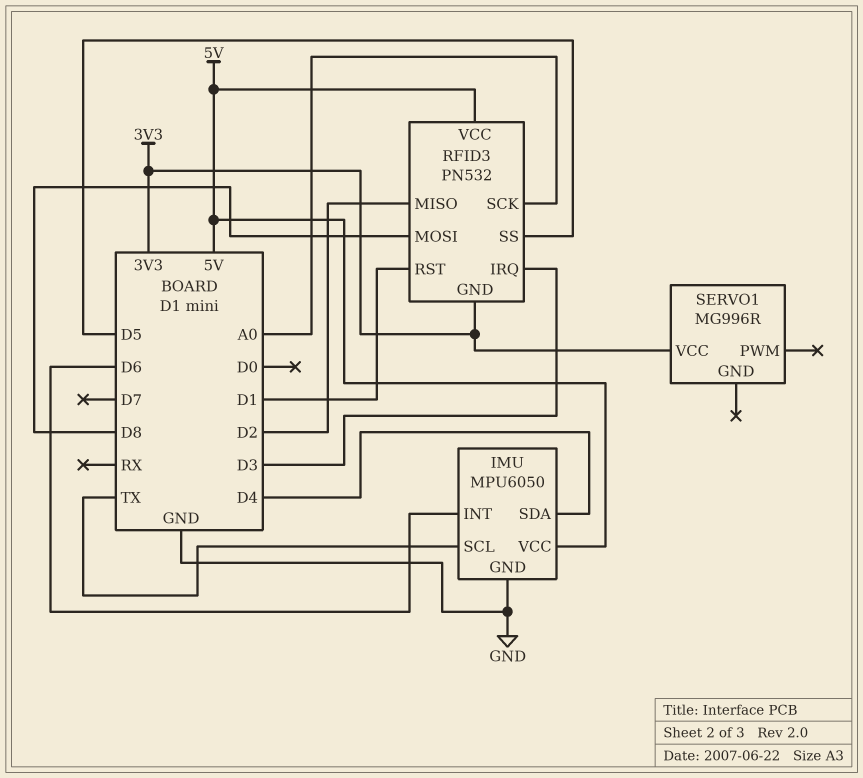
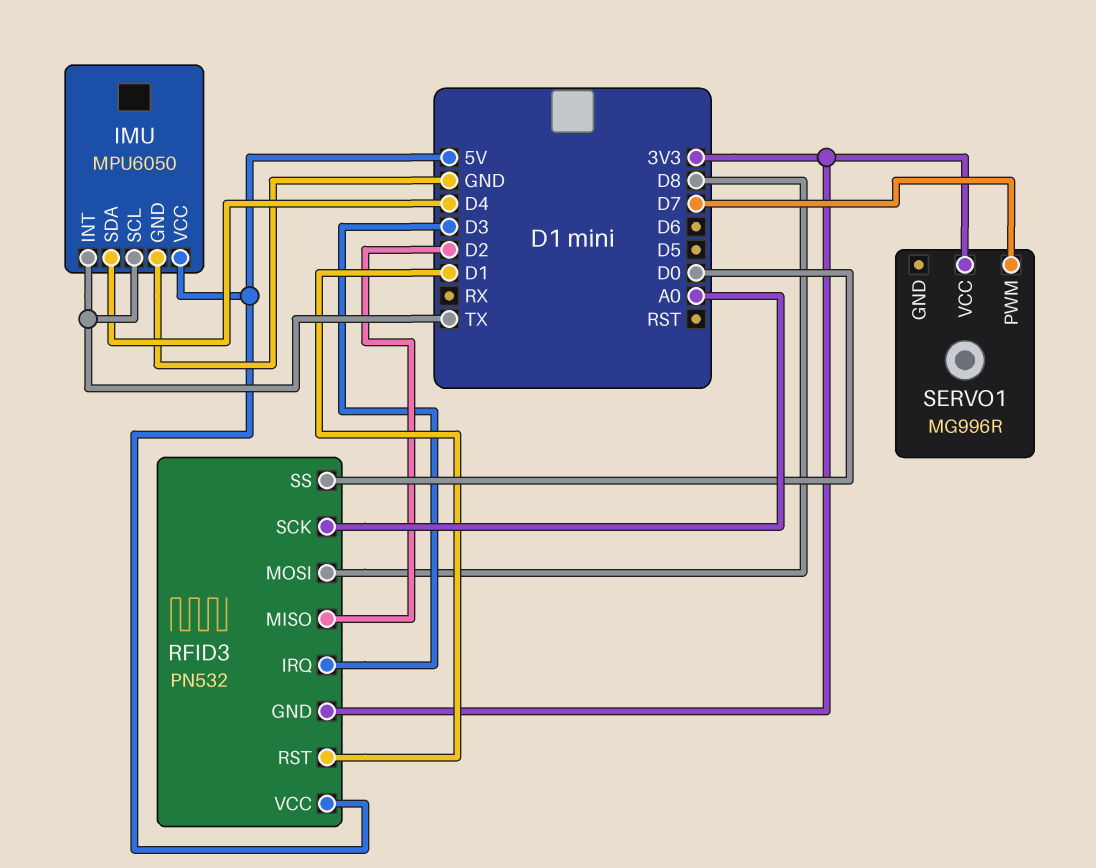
IMU pin INT: D6 -> TX
RFID3 pin SS: D5 -> D0
SERVO1 pin PWM: none -> D7

